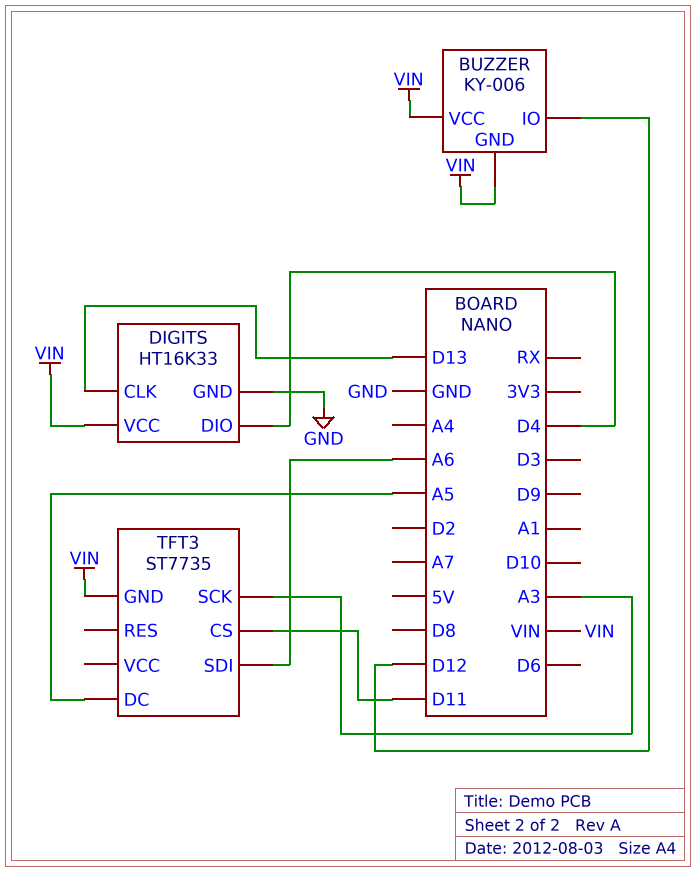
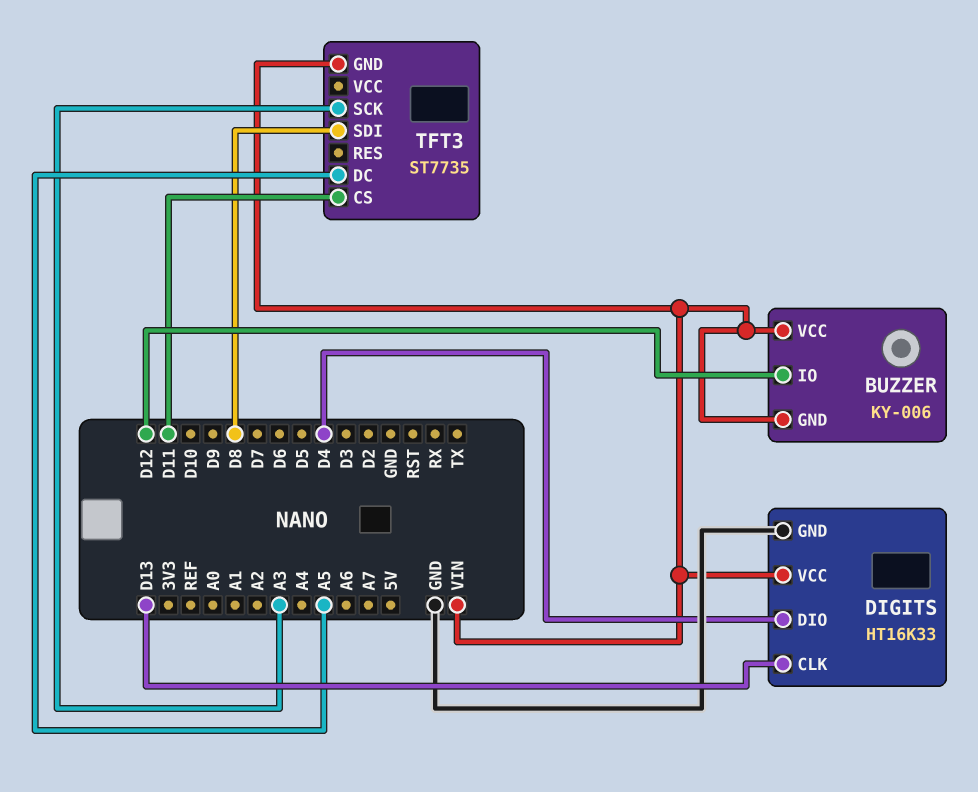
TFT3 pin SDI: A6 -> D8

